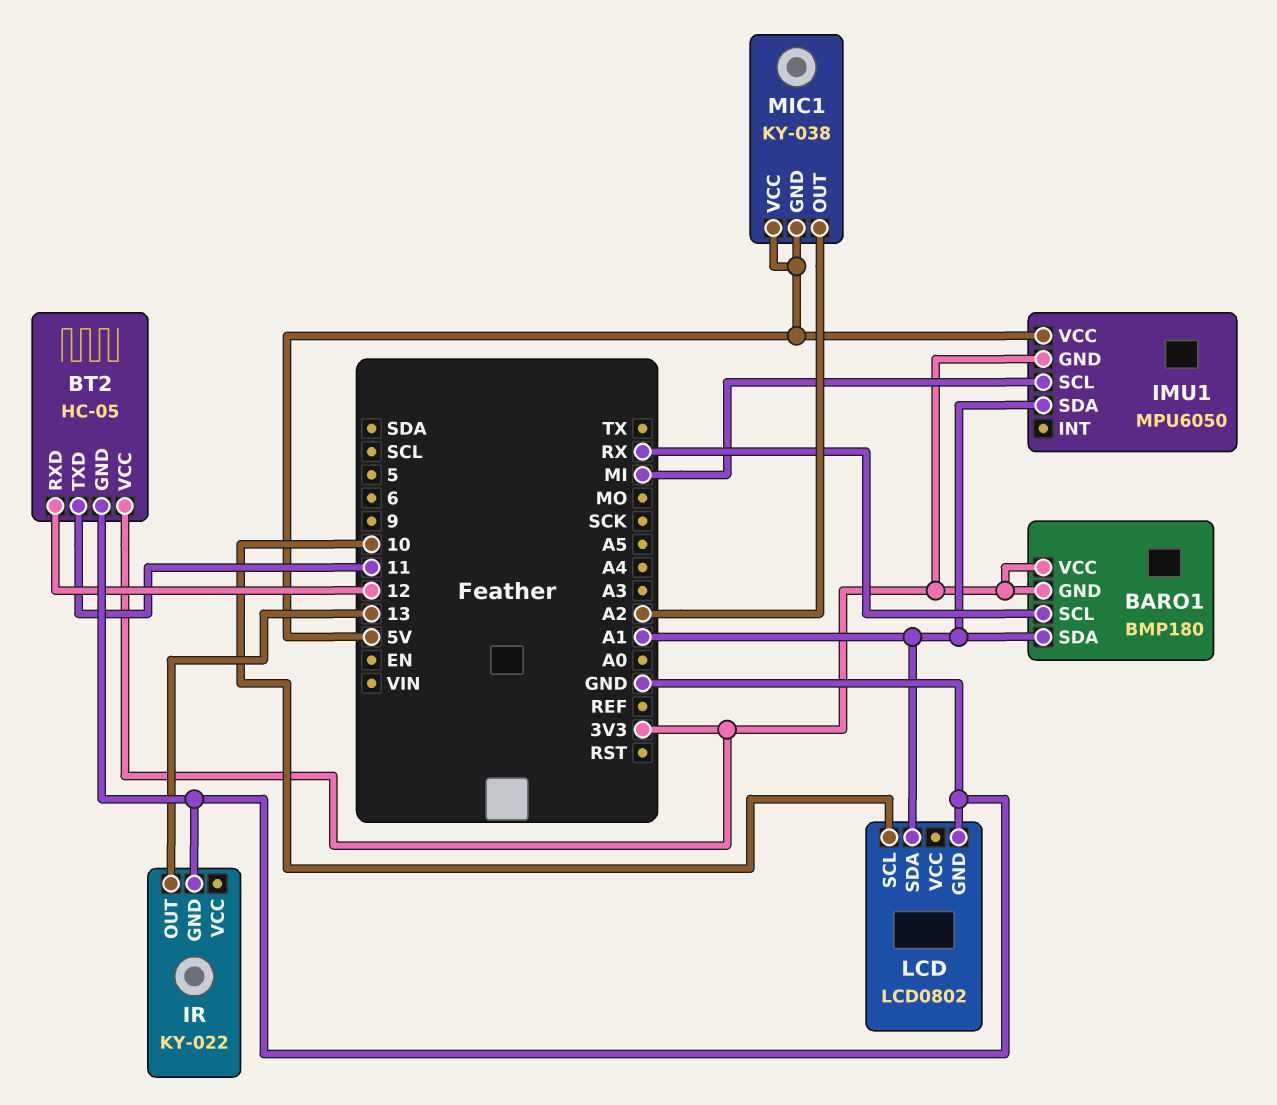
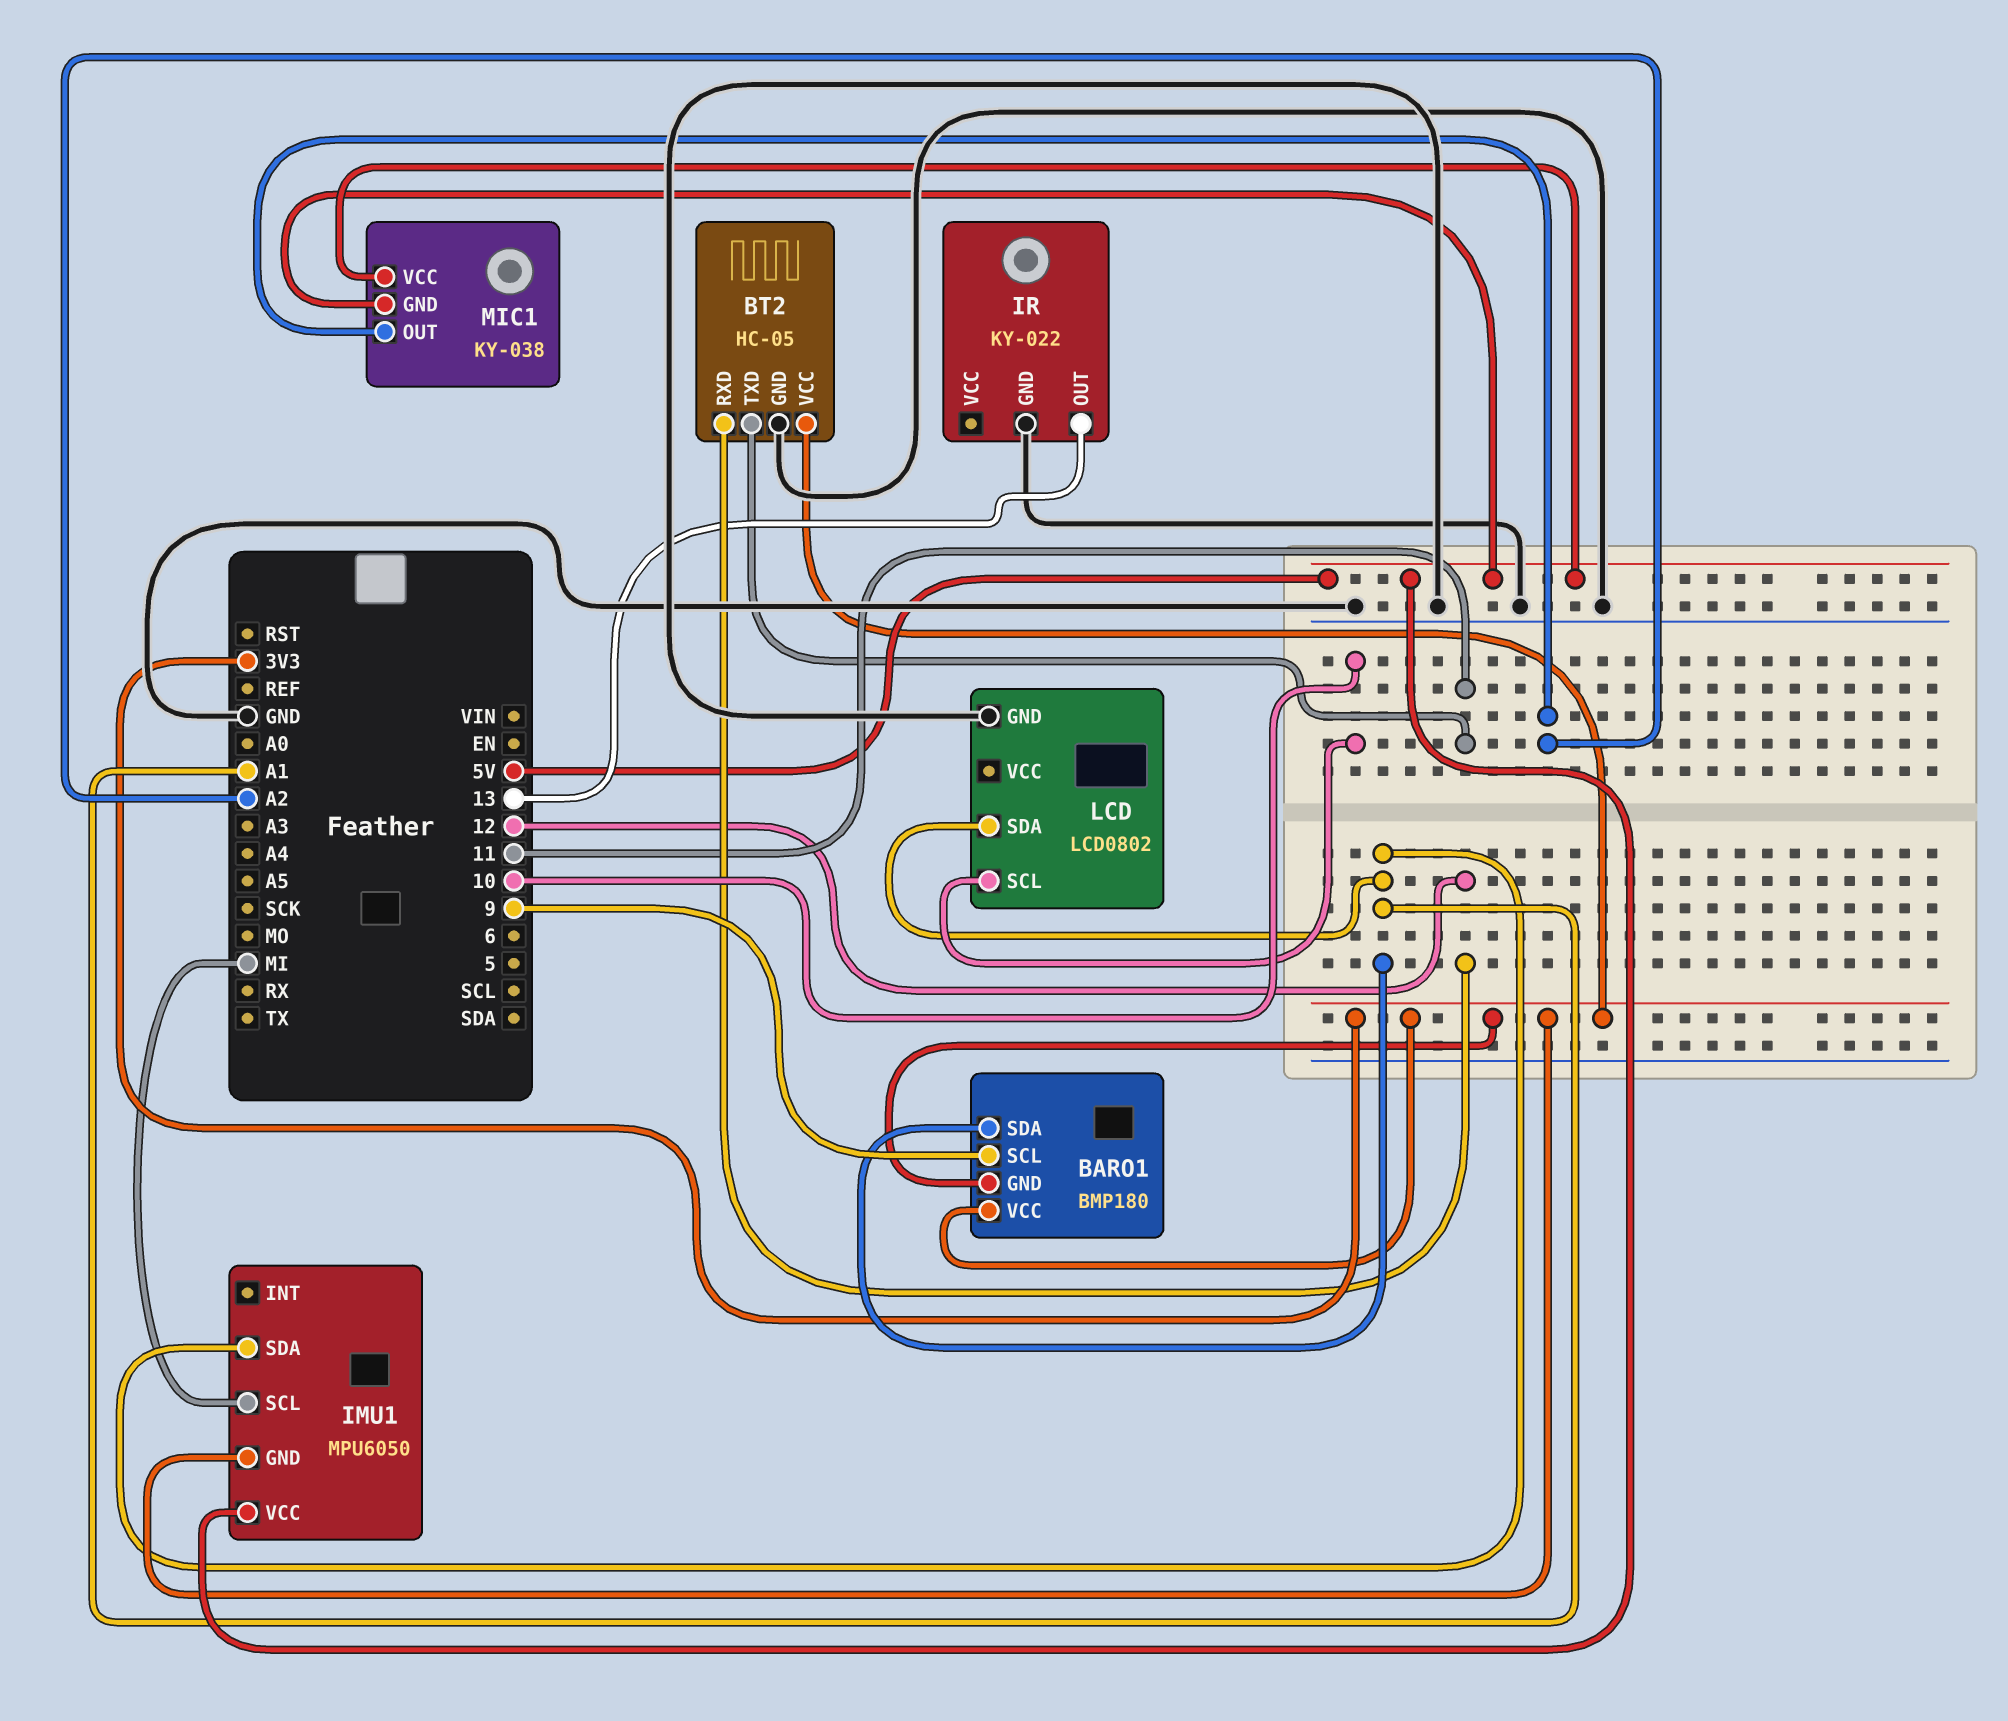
BARO1 pin SCL: RX -> 9

